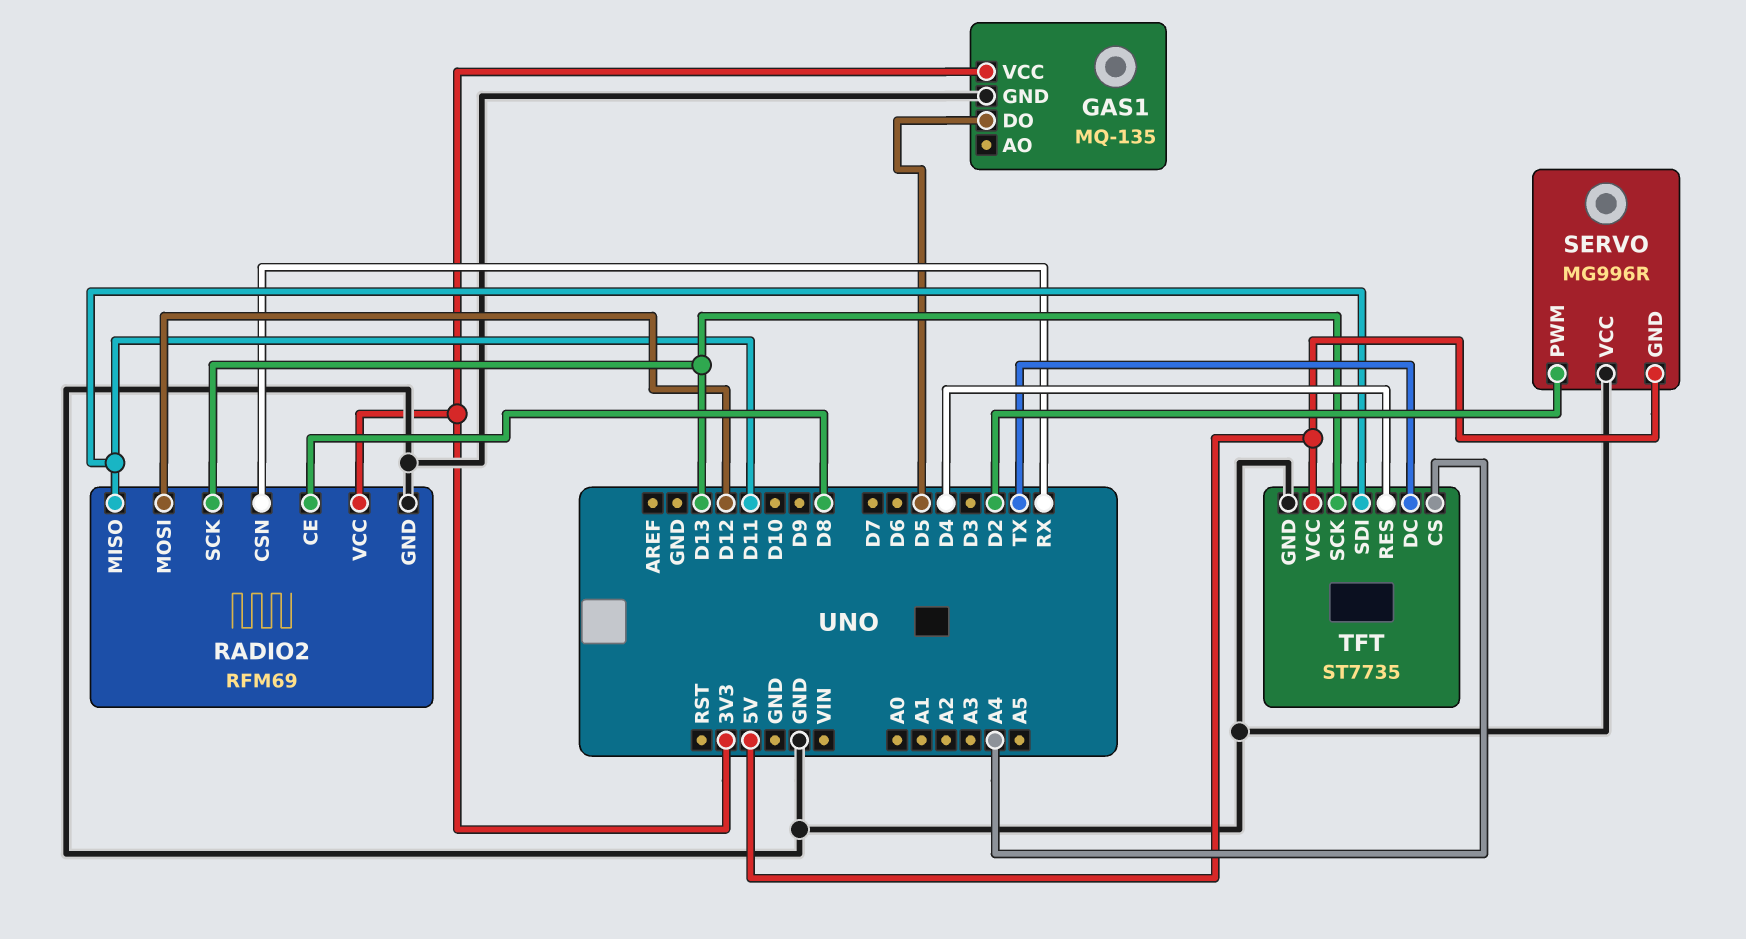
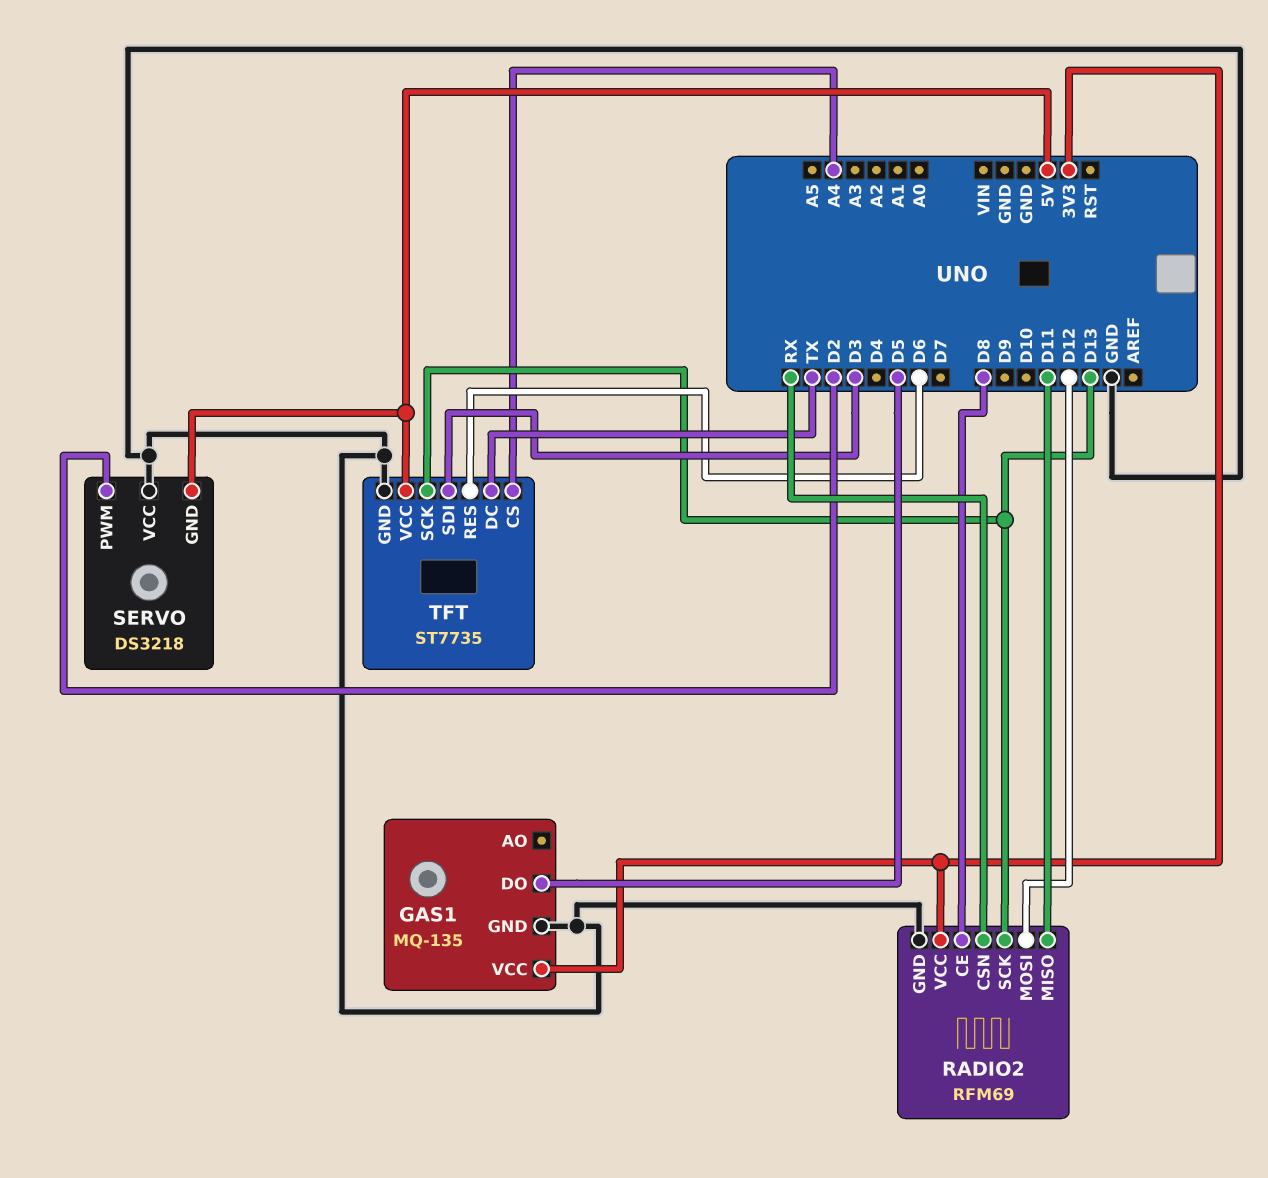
SERVO: MG996R -> DS3218
TFT pin RES: D4 -> D6
TFT pin SDI: D11 -> D3

